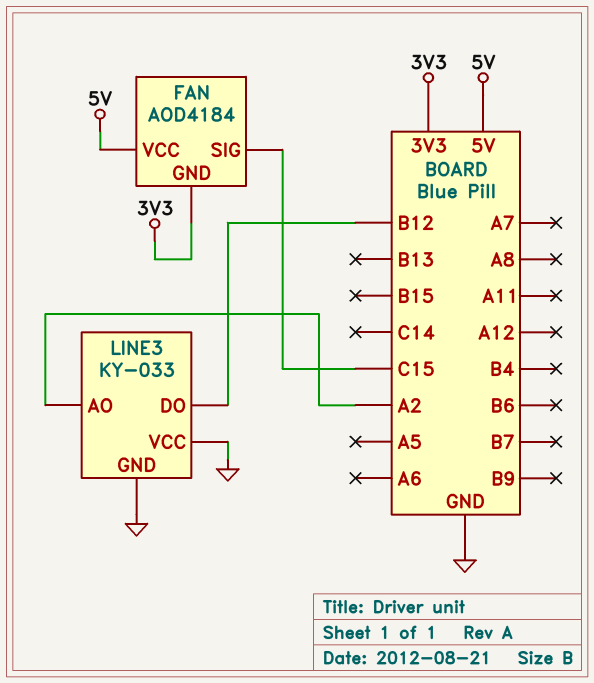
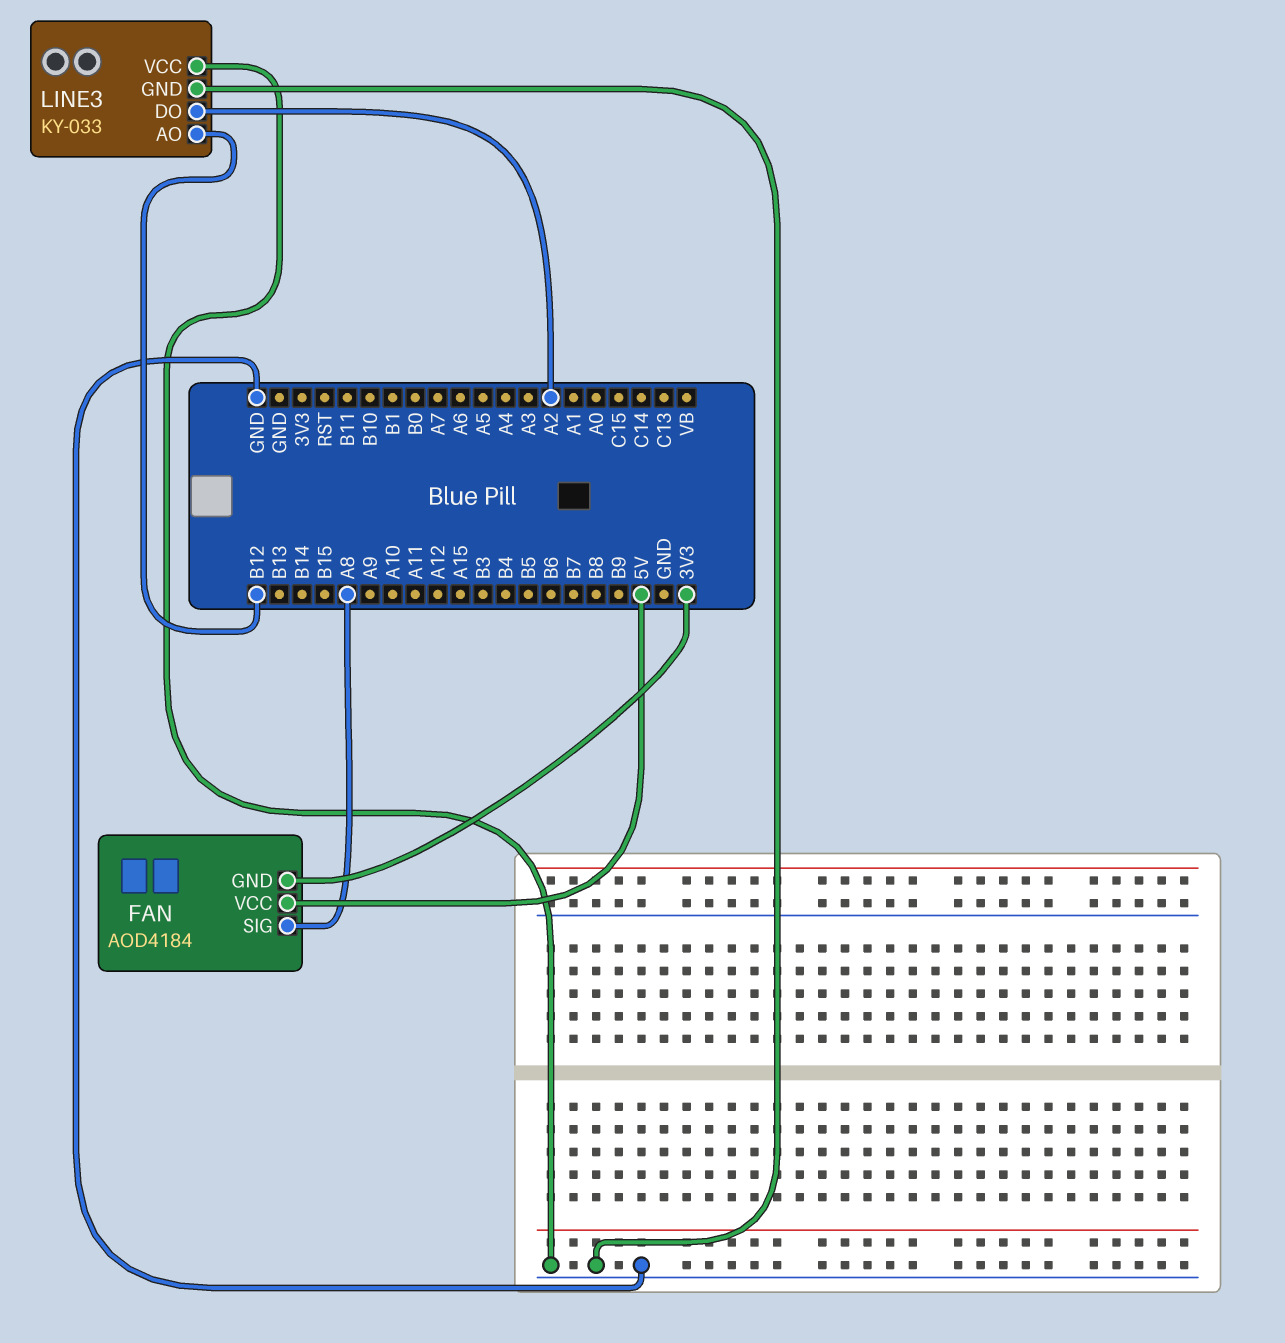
FAN pin SIG: C15 -> A8
LINE3 pin AO: A2 -> B12
LINE3 pin DO: B12 -> A2

